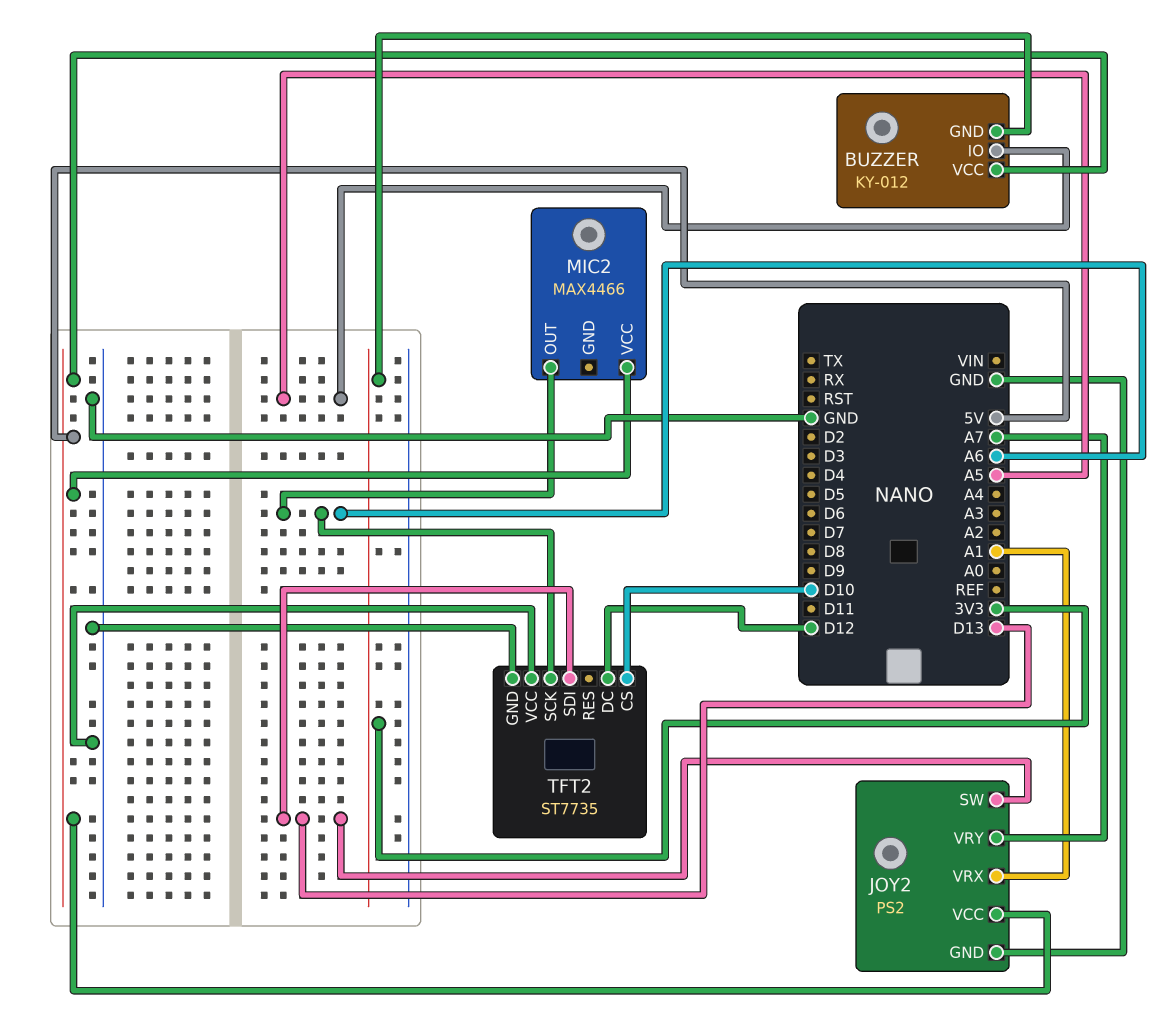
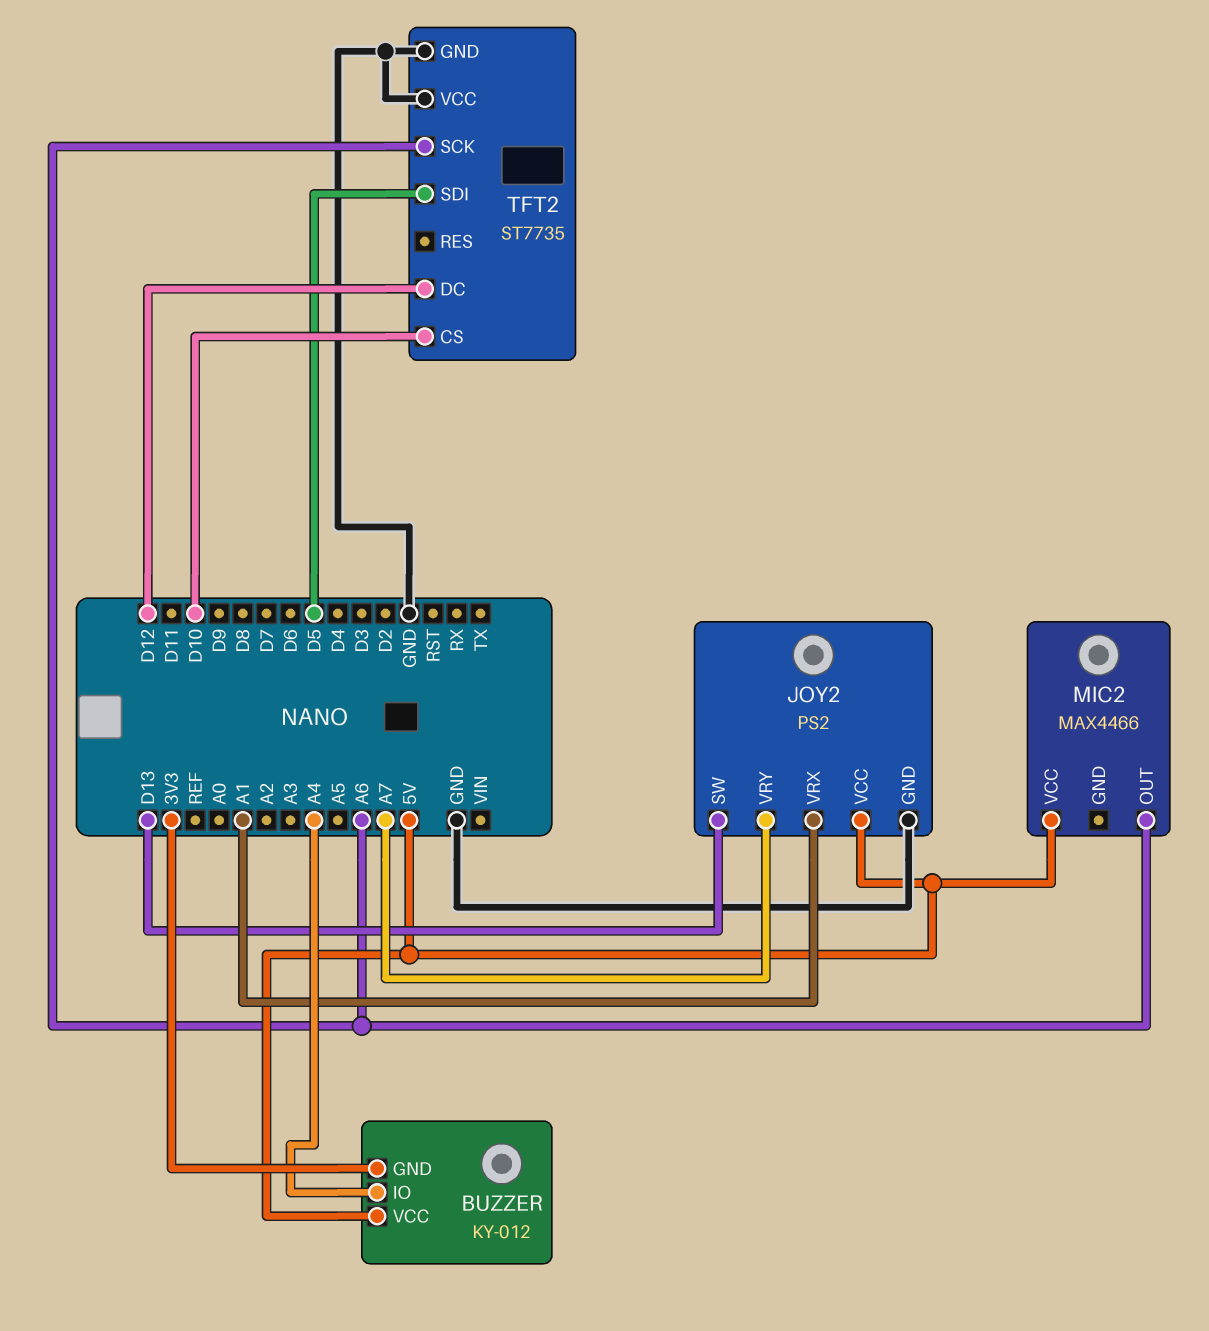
BUZZER pin IO: A5 -> A4
TFT2 pin SDI: D13 -> D5

